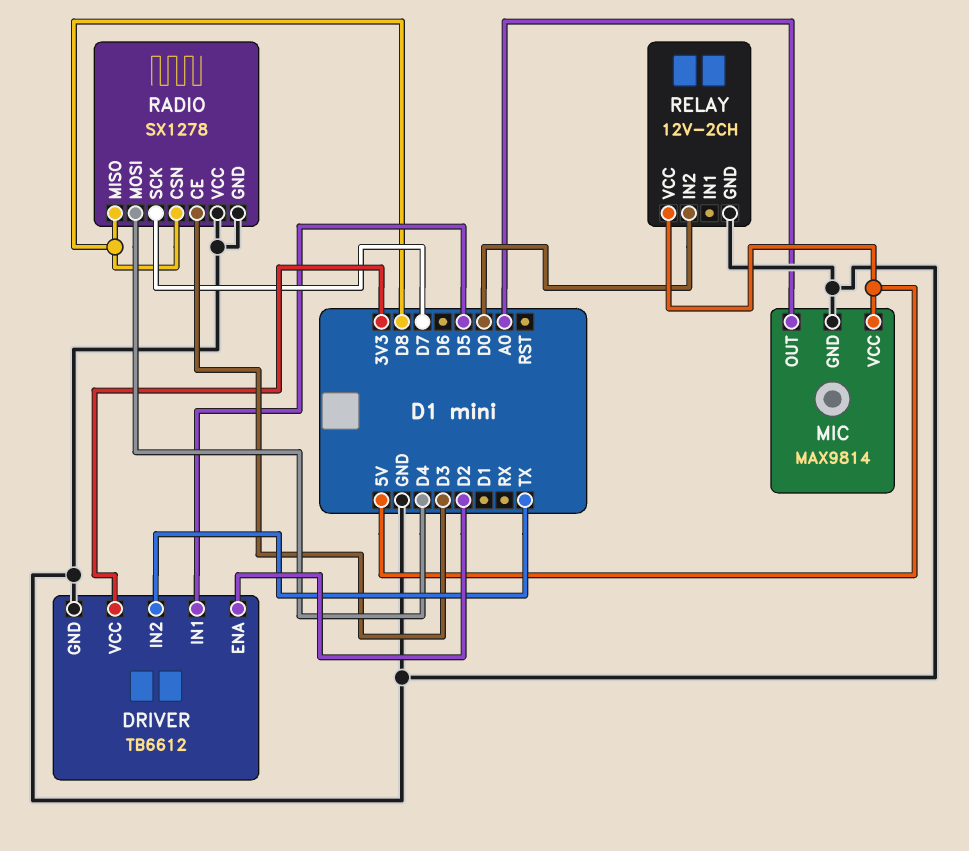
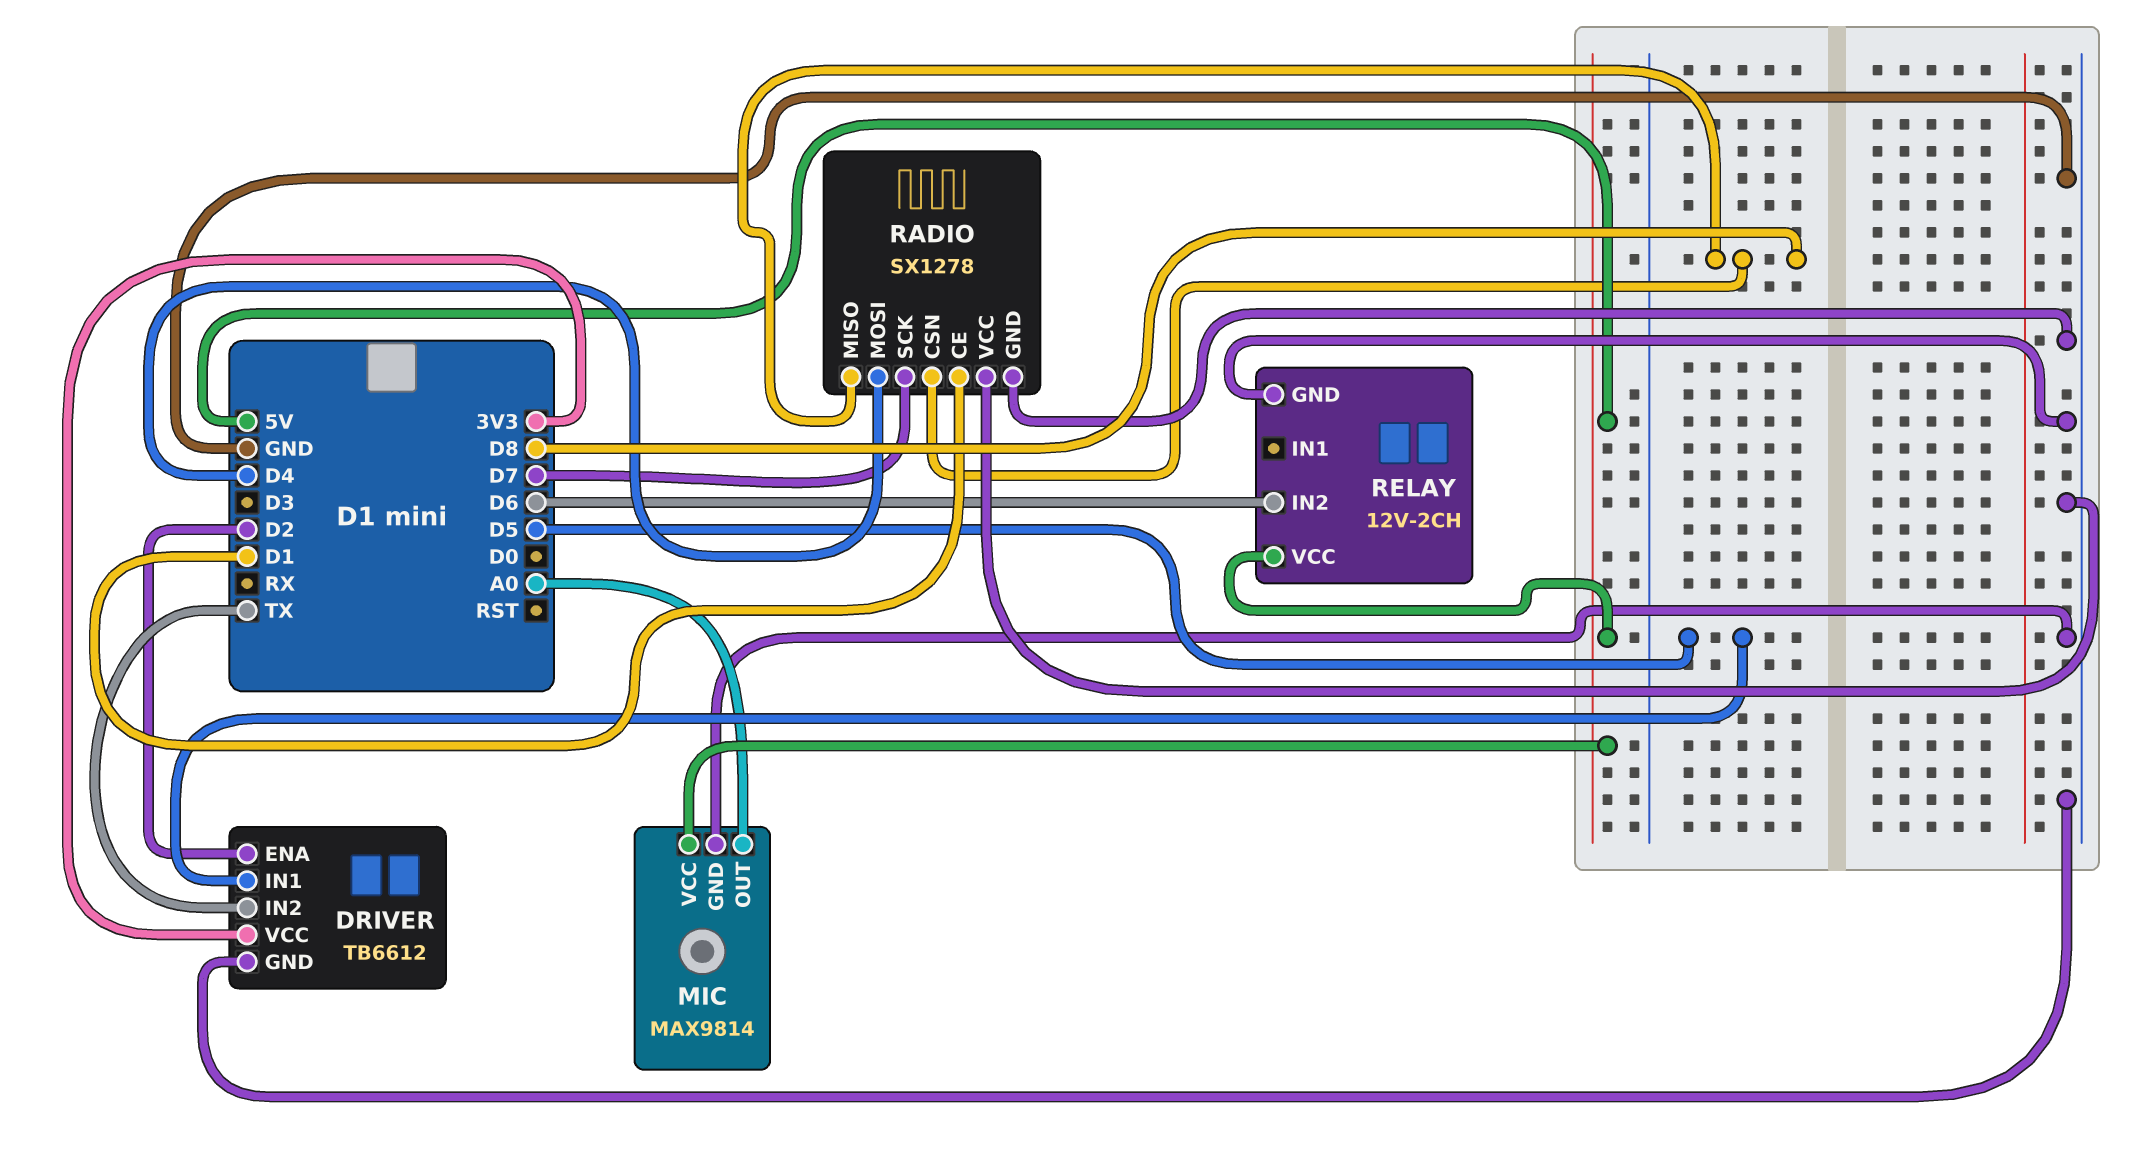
RADIO pin CE: D3 -> D1
RELAY pin IN2: D0 -> D6

